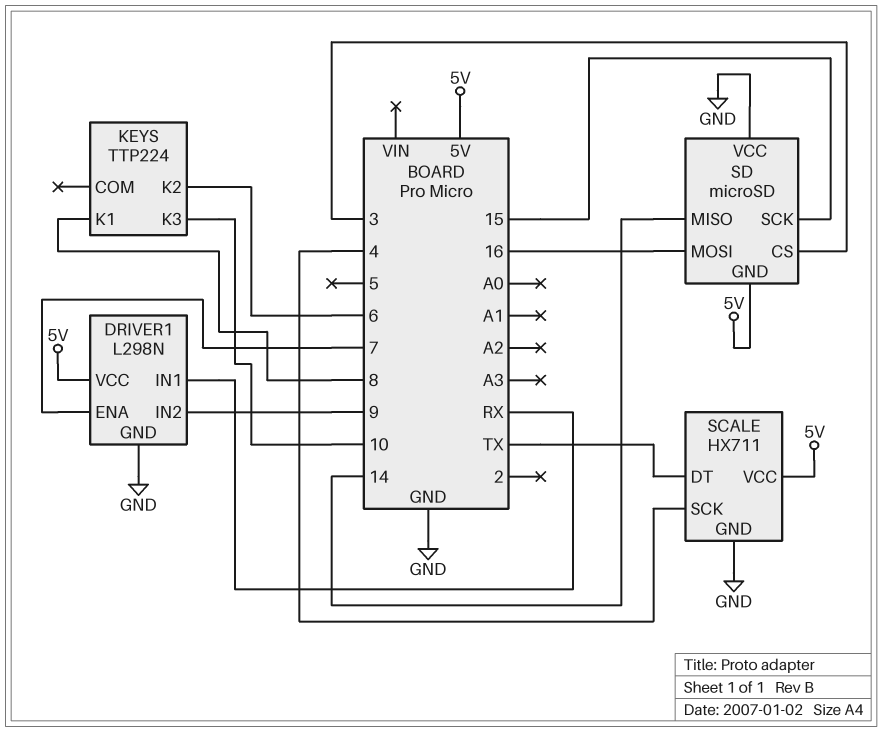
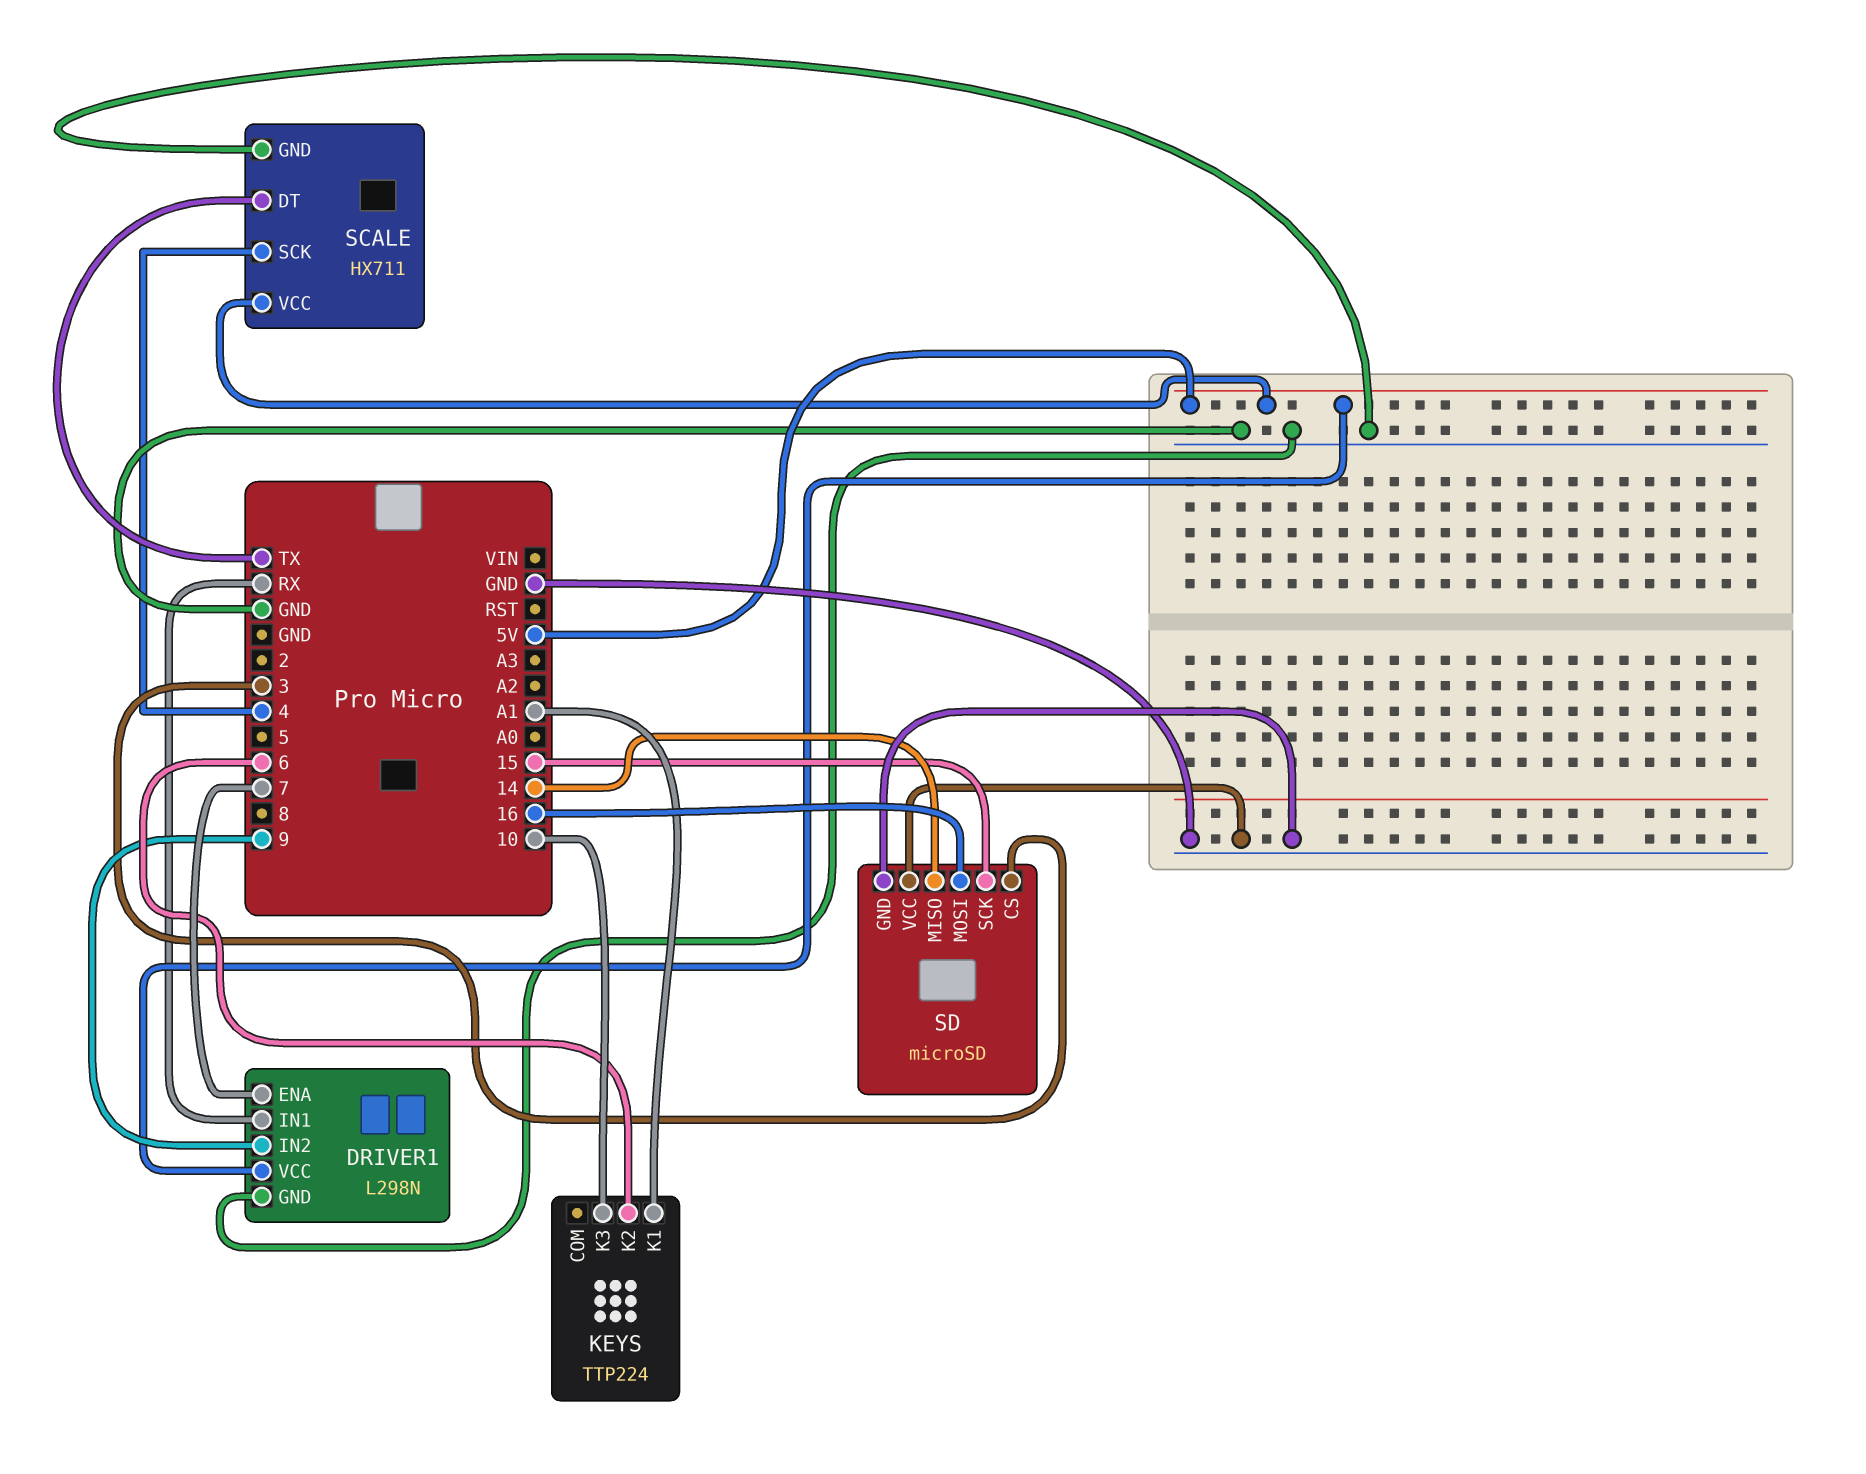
KEYS pin K1: 8 -> A1
SD pin GND: 5V -> GND

